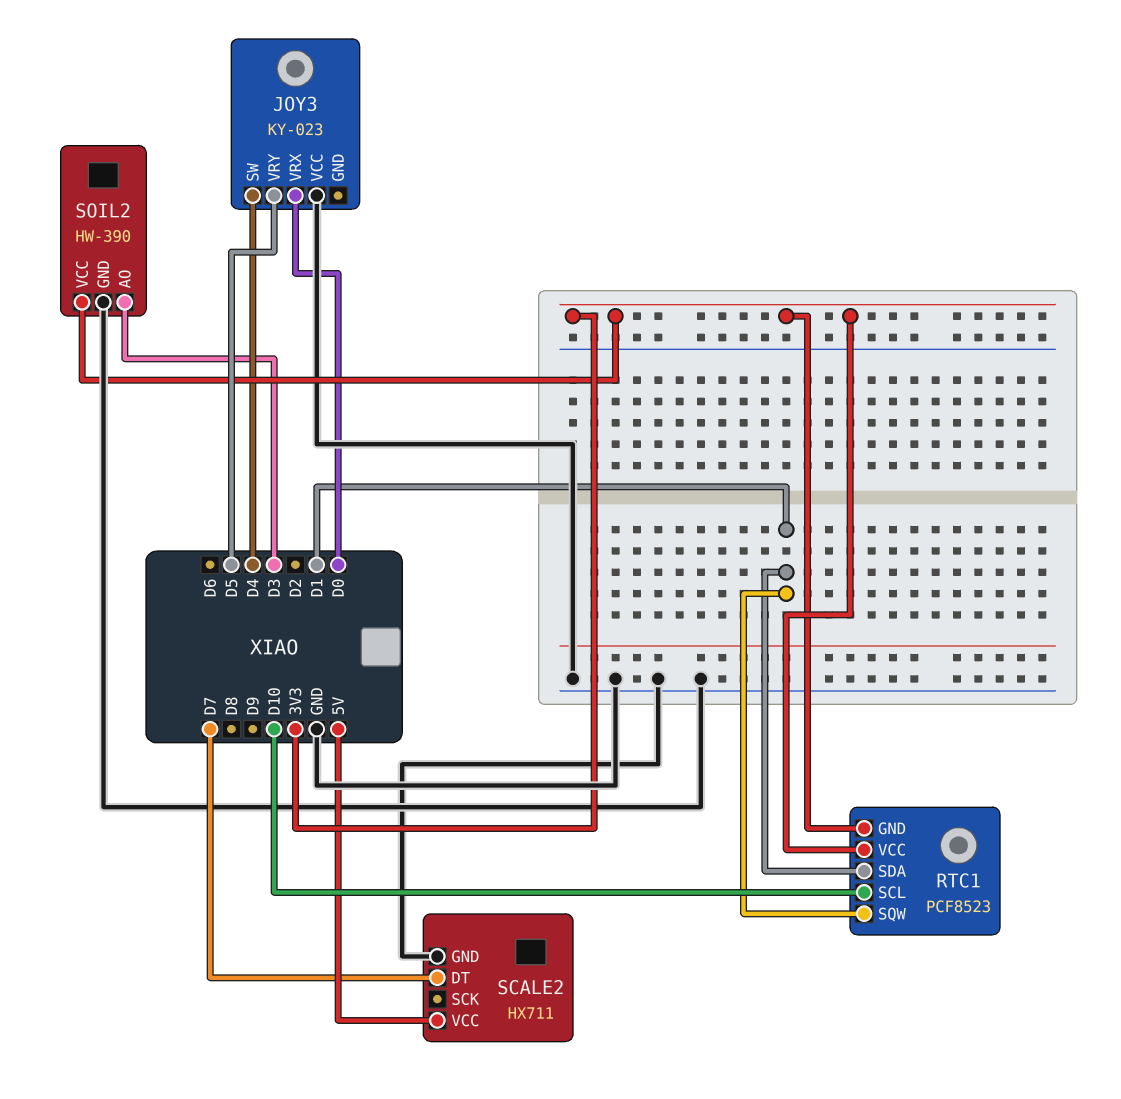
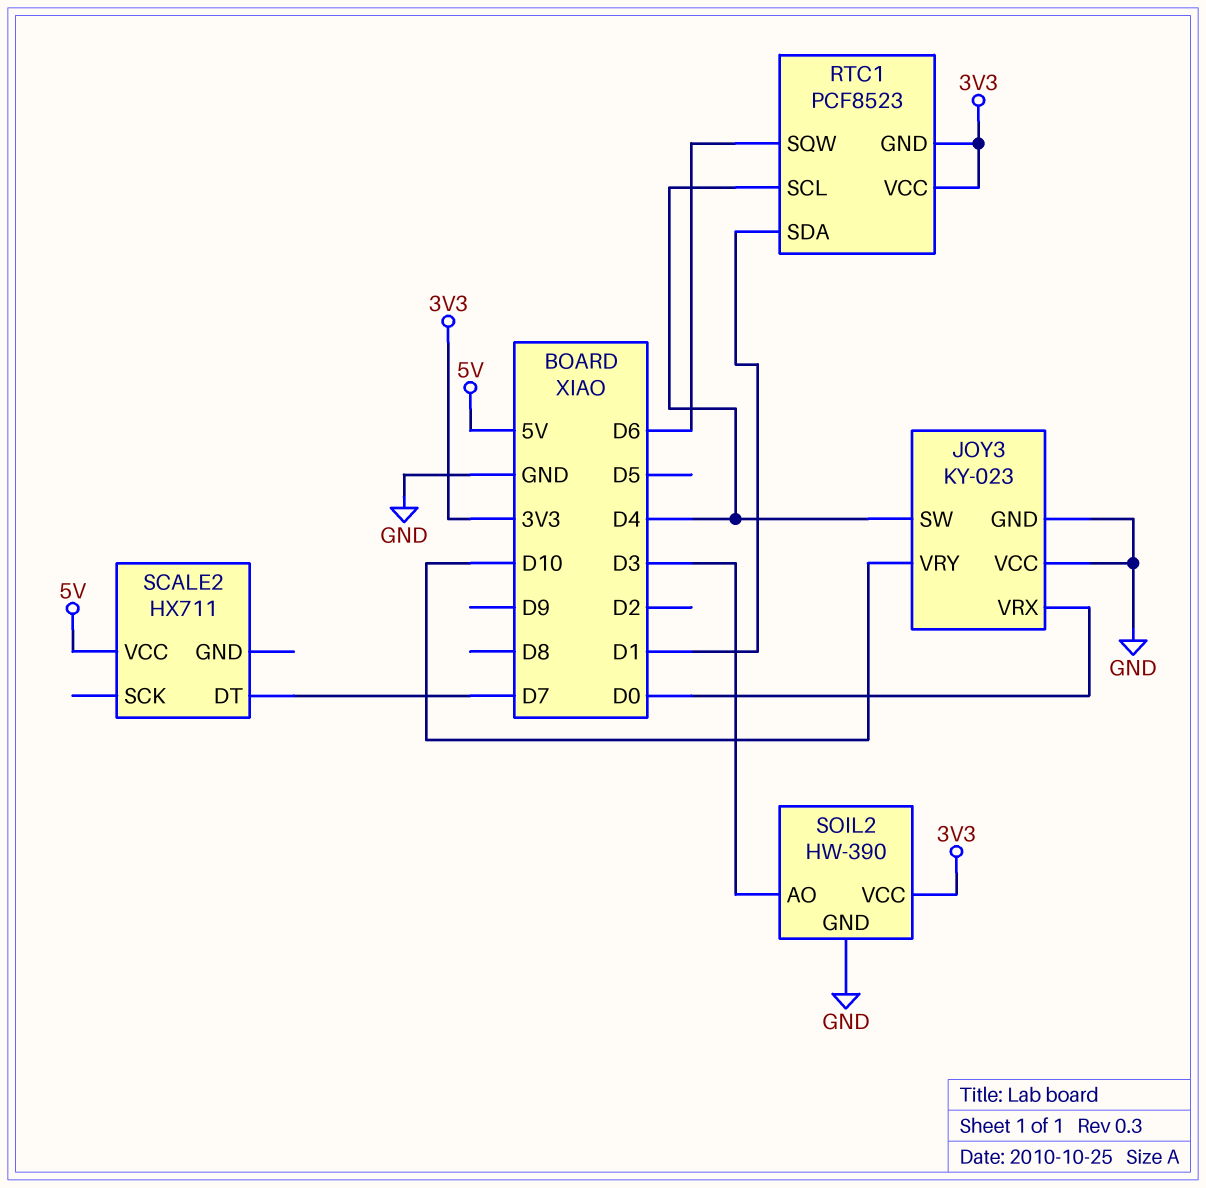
JOY3 pin GND: none -> GND
JOY3 pin VRY: D5 -> D10
RTC1 pin SCL: D10 -> D4
RTC1 pin SQW: D1 -> D6
SCALE2 pin GND: GND -> none

